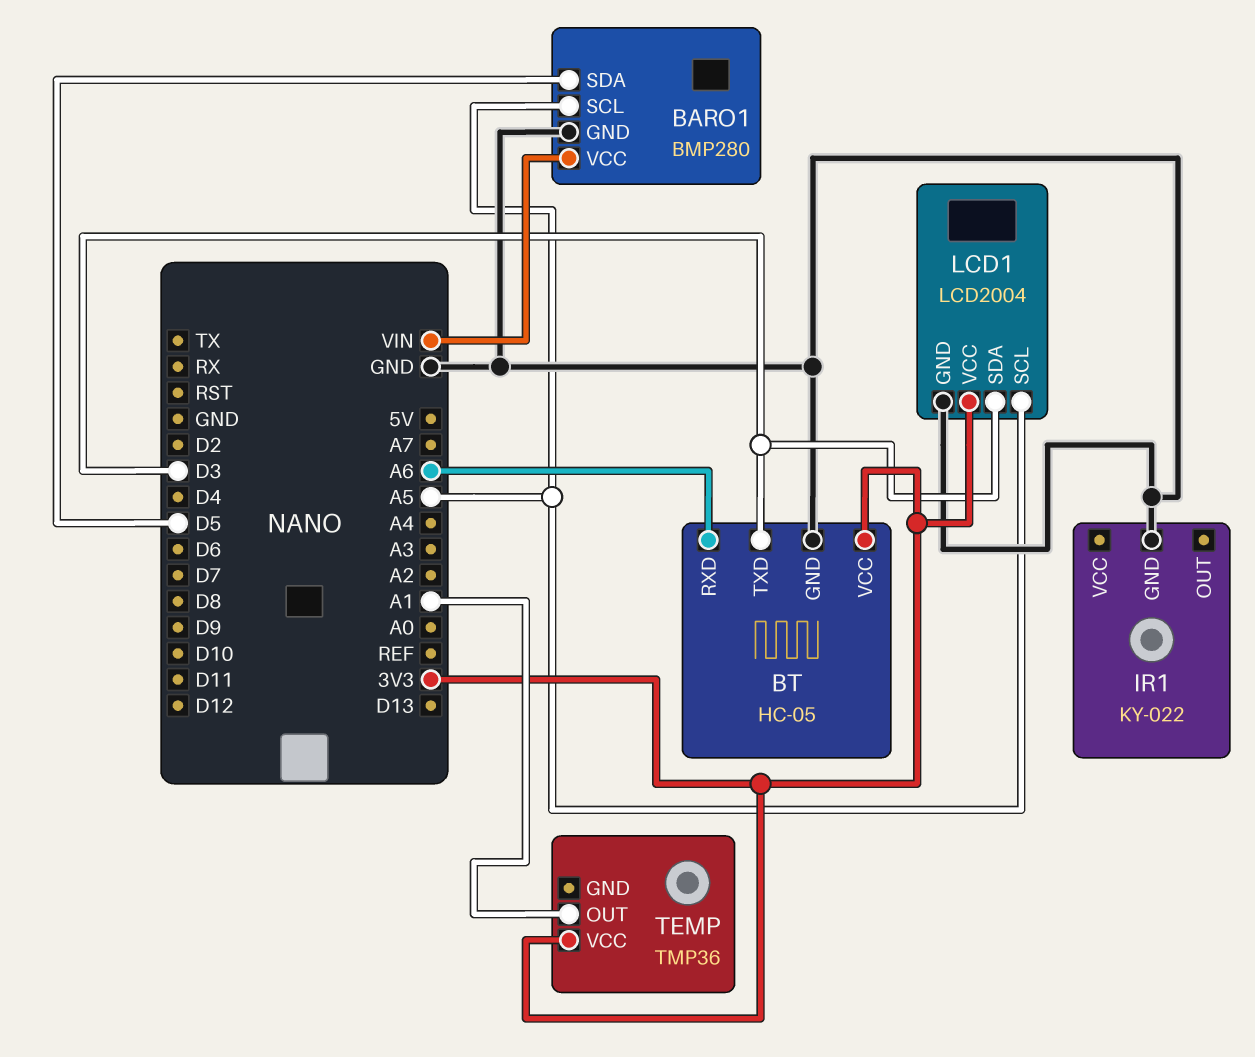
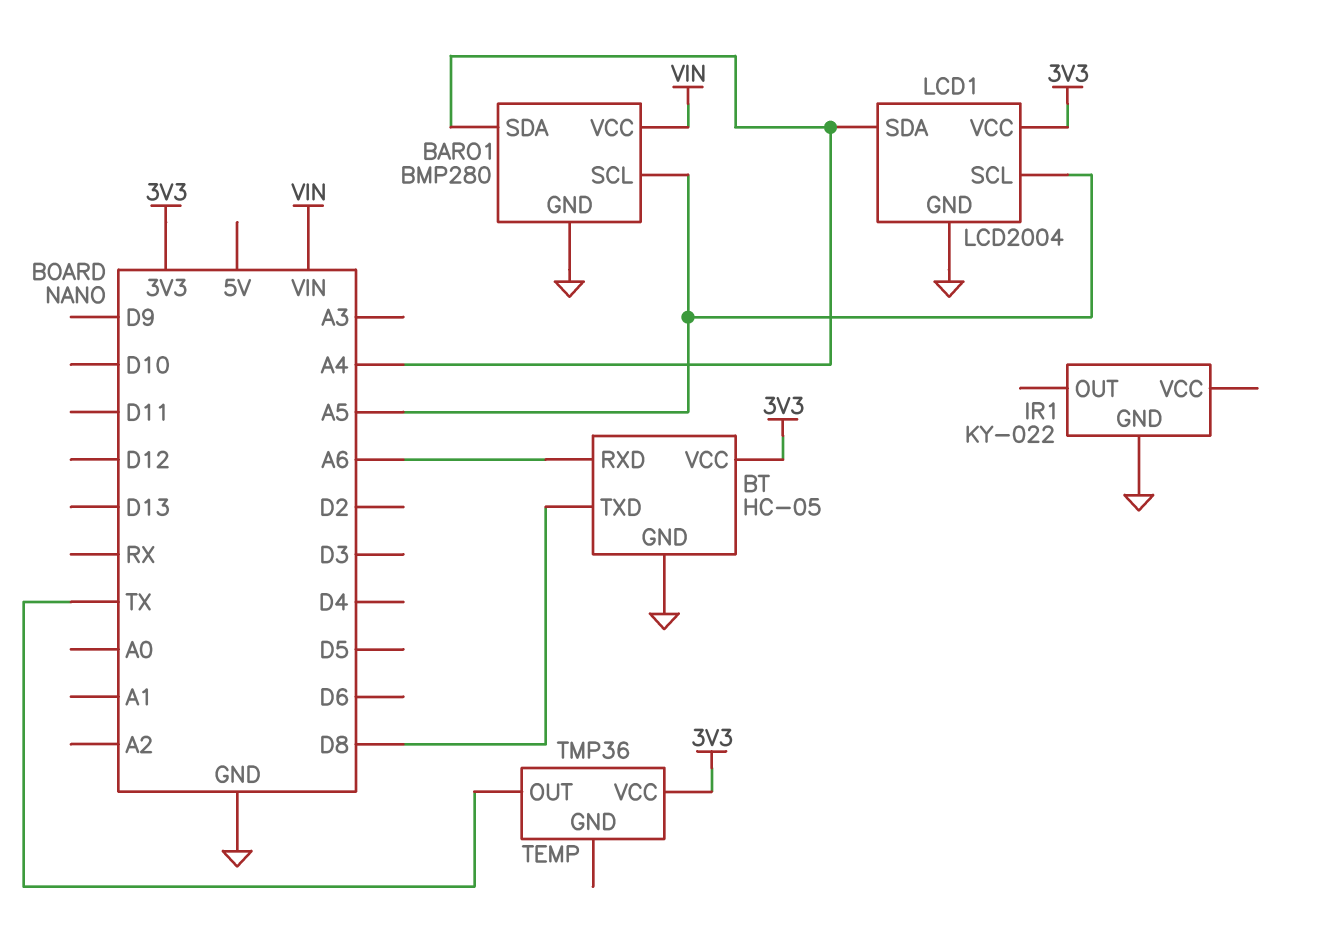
BARO1 pin SDA: D5 -> A4
BT pin TXD: D3 -> D8
LCD1 pin SDA: D3 -> A4
TEMP pin OUT: A1 -> TX

